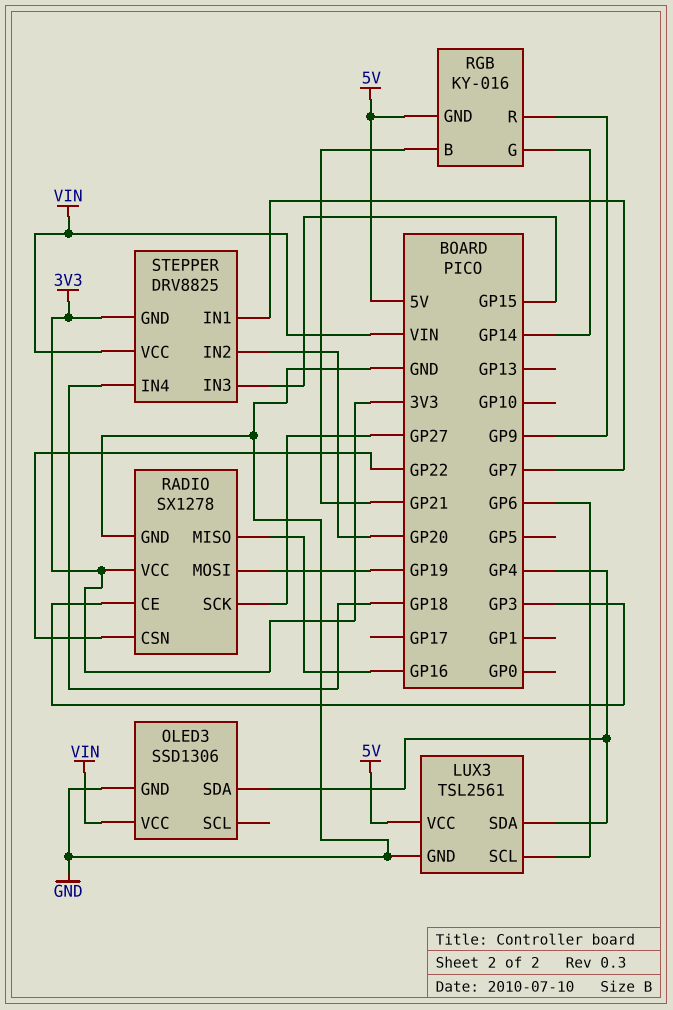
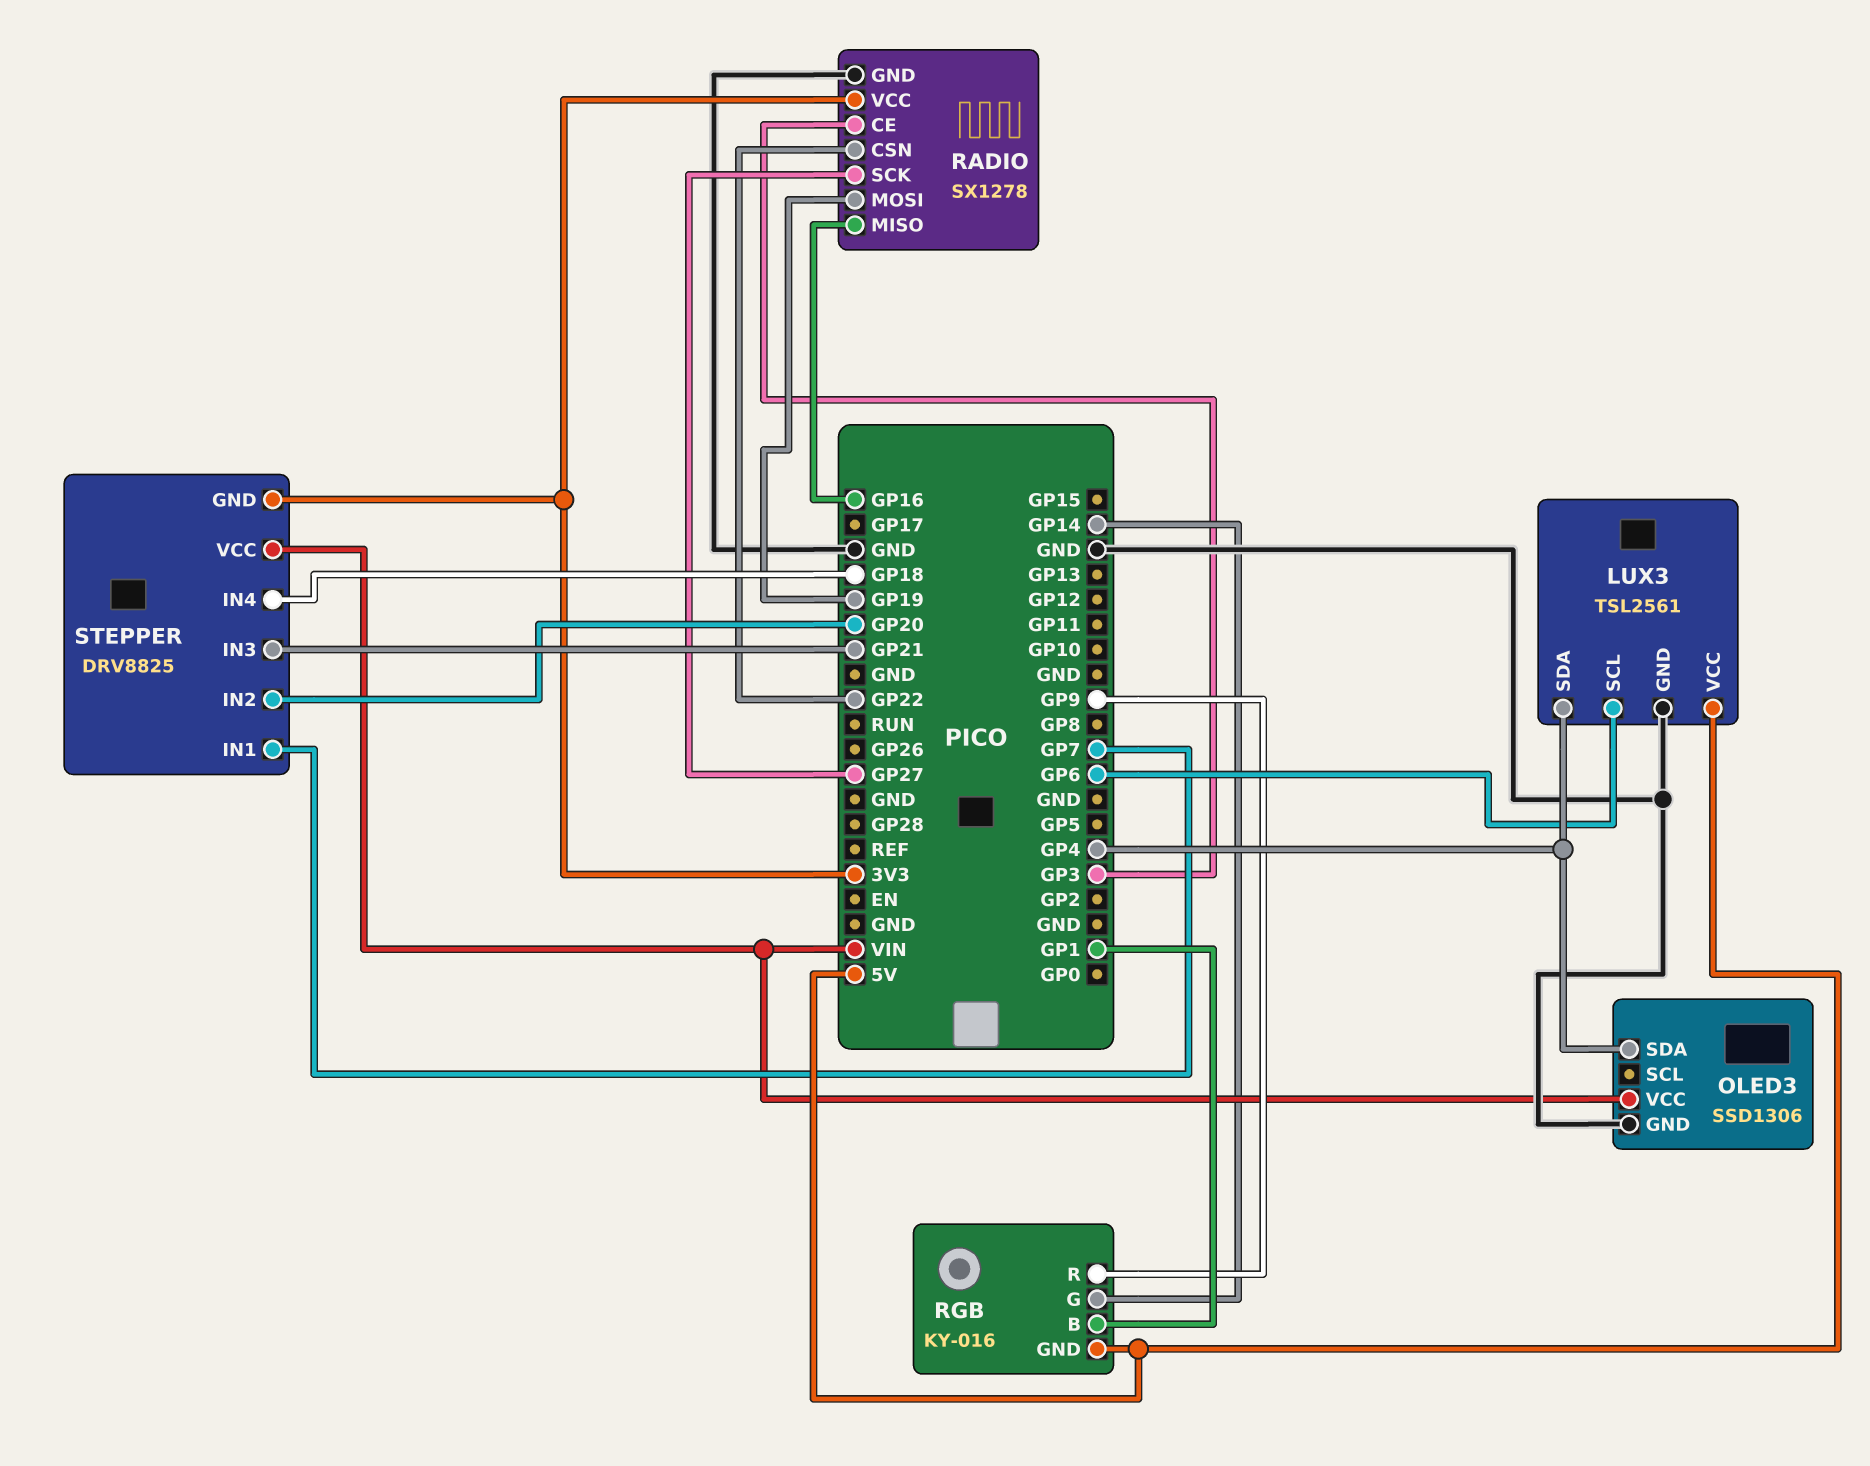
RGB pin B: GP21 -> GP1
STEPPER pin IN3: GP15 -> GP21

